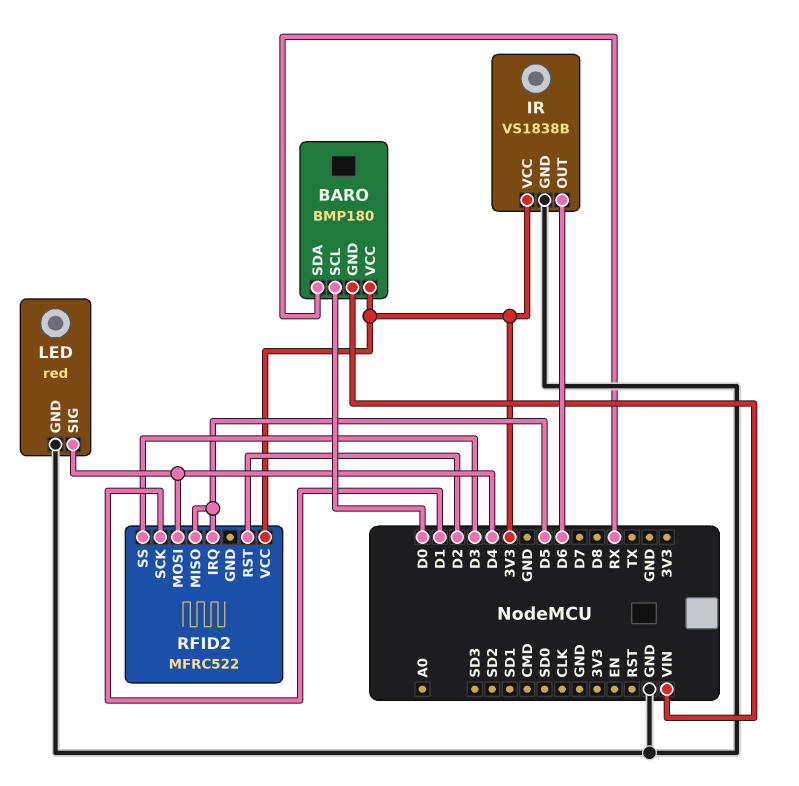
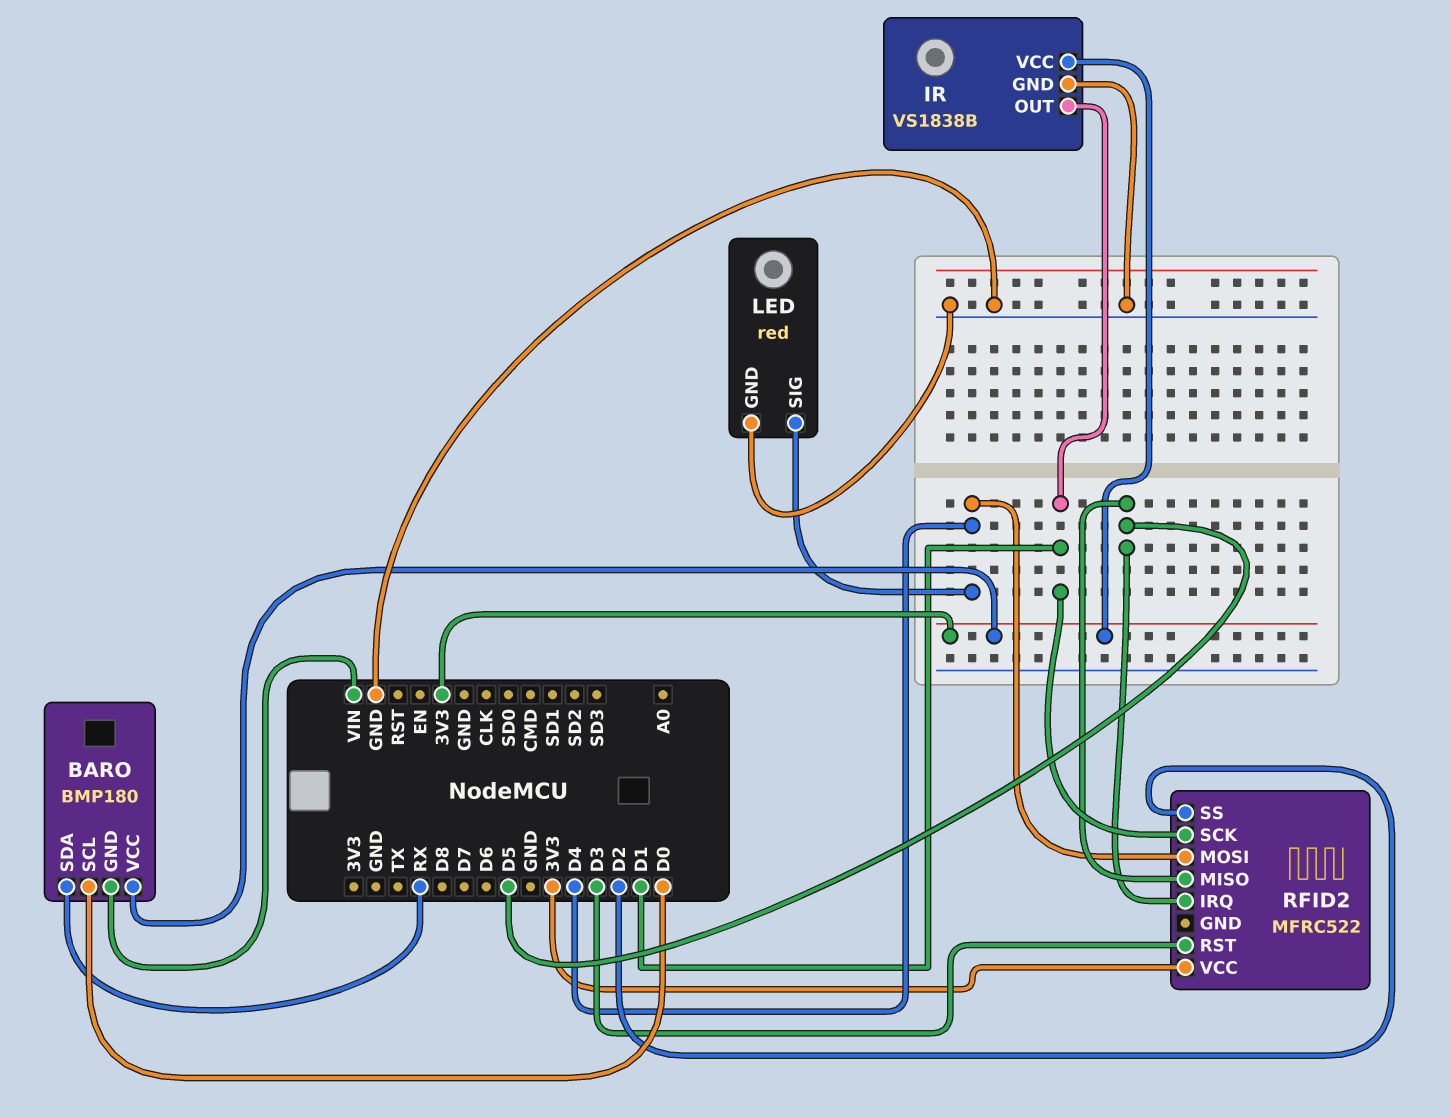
IR pin OUT: D6 -> D1
RFID2 pin RST: D2 -> D3
RFID2 pin SS: D3 -> D2

